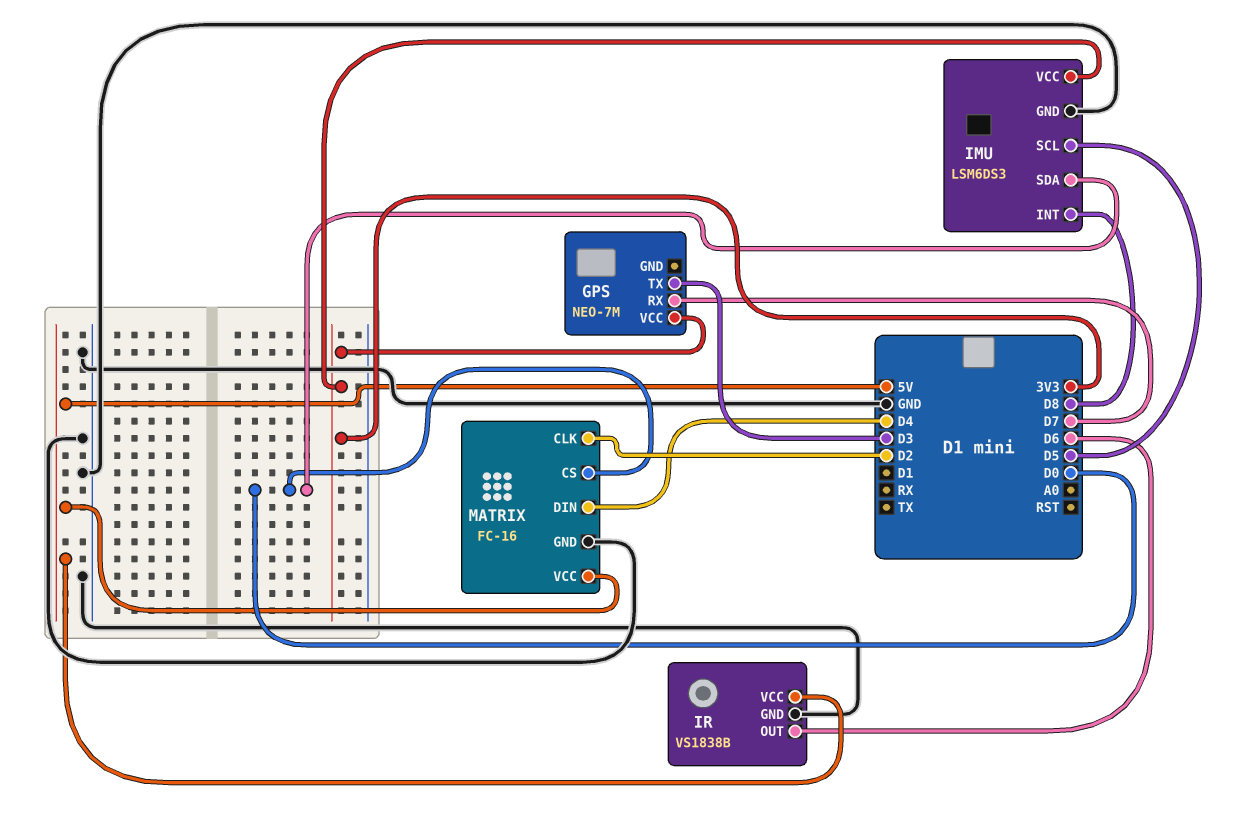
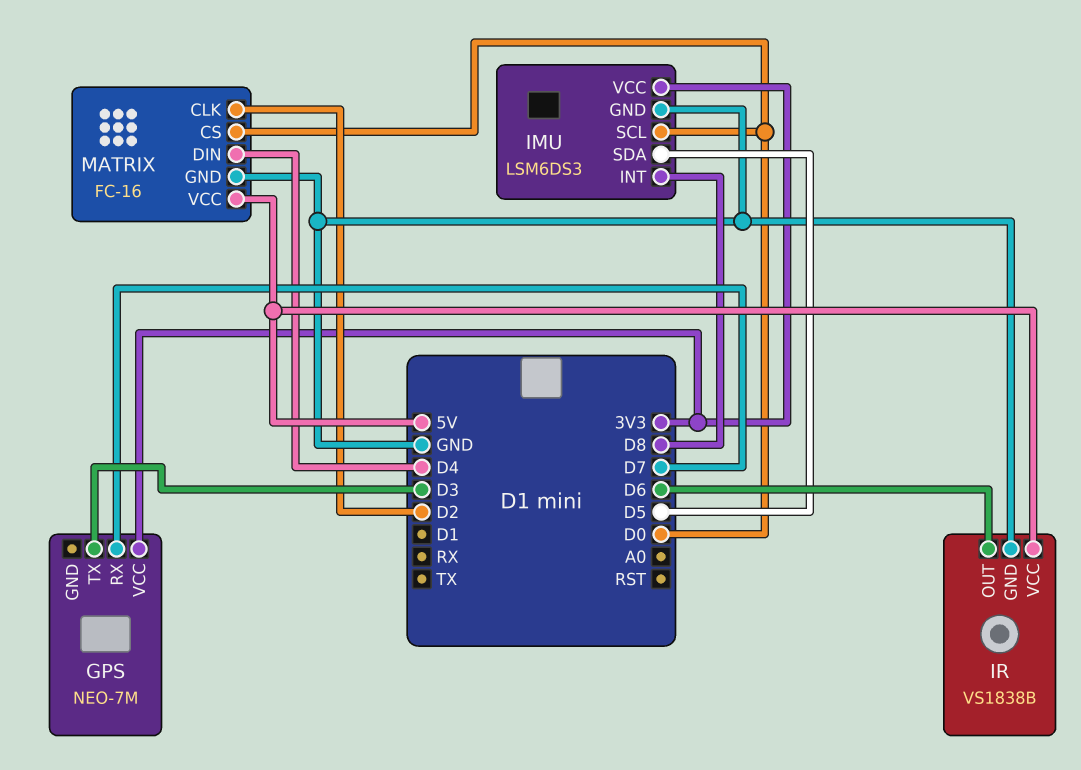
IMU pin SCL: D5 -> D0
IMU pin SDA: D0 -> D5

